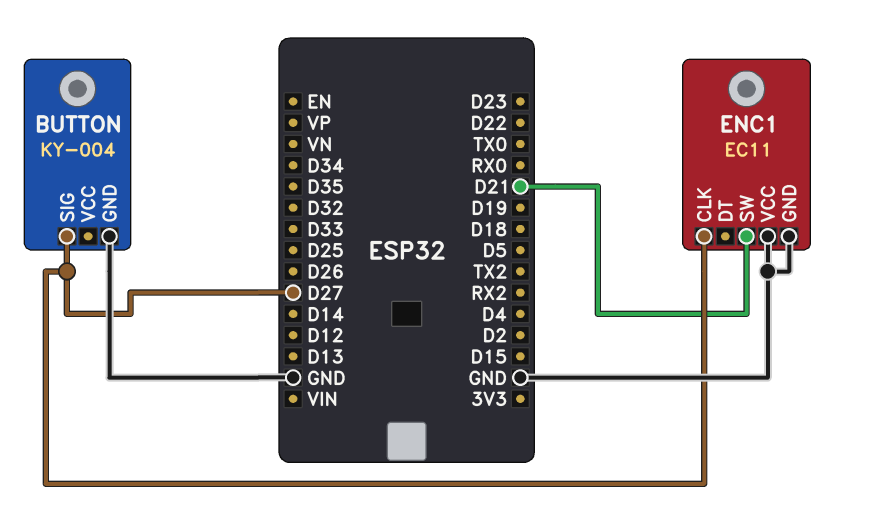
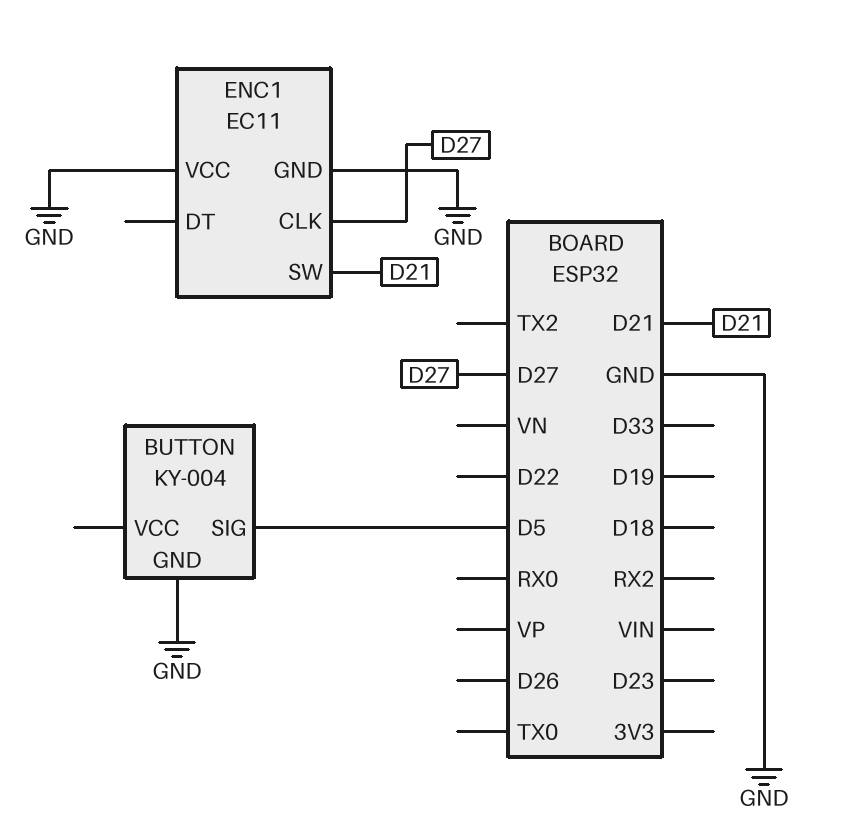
BUTTON pin SIG: D27 -> D5

